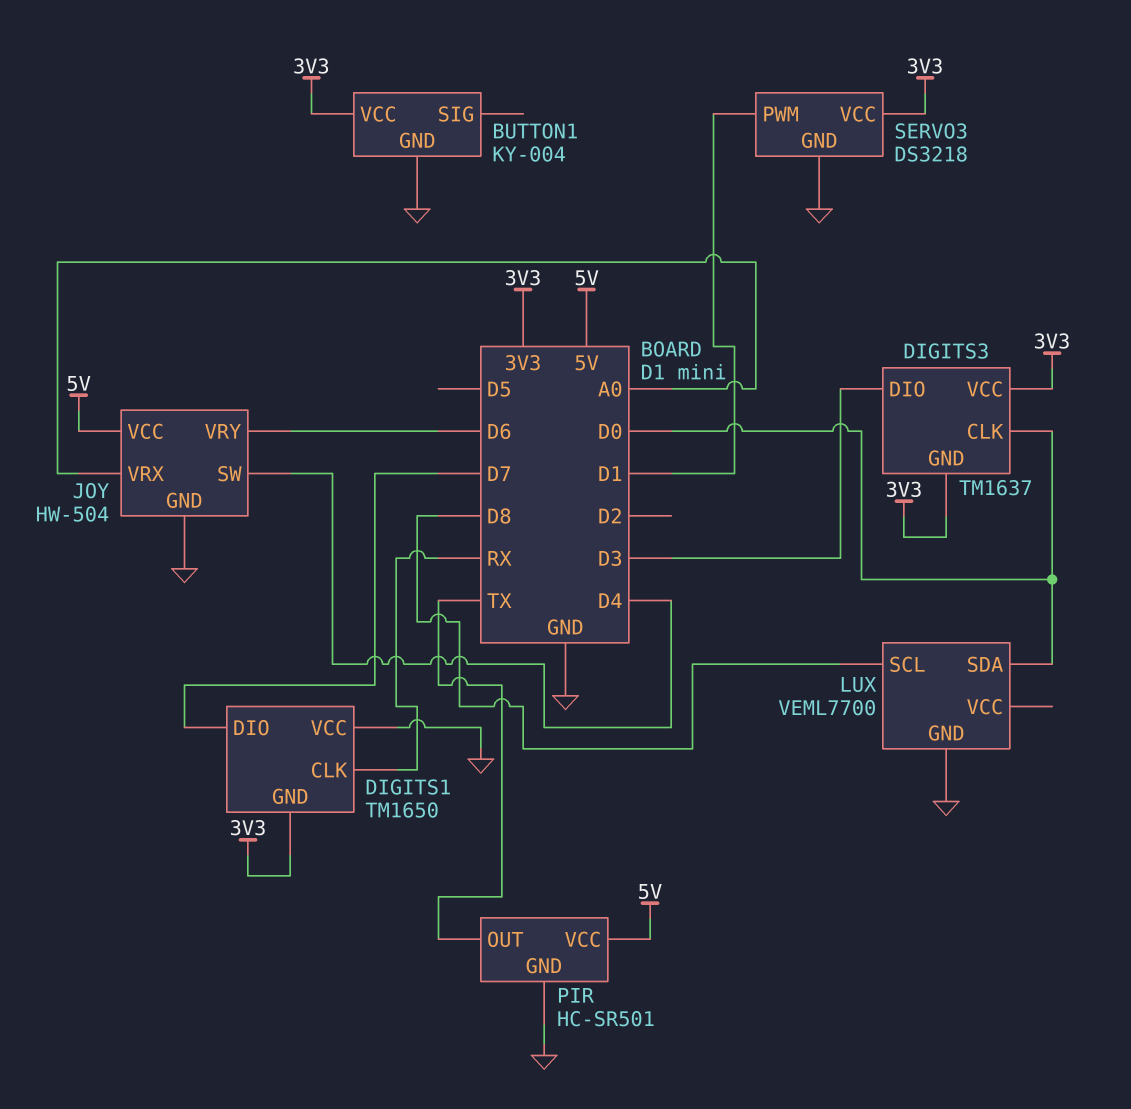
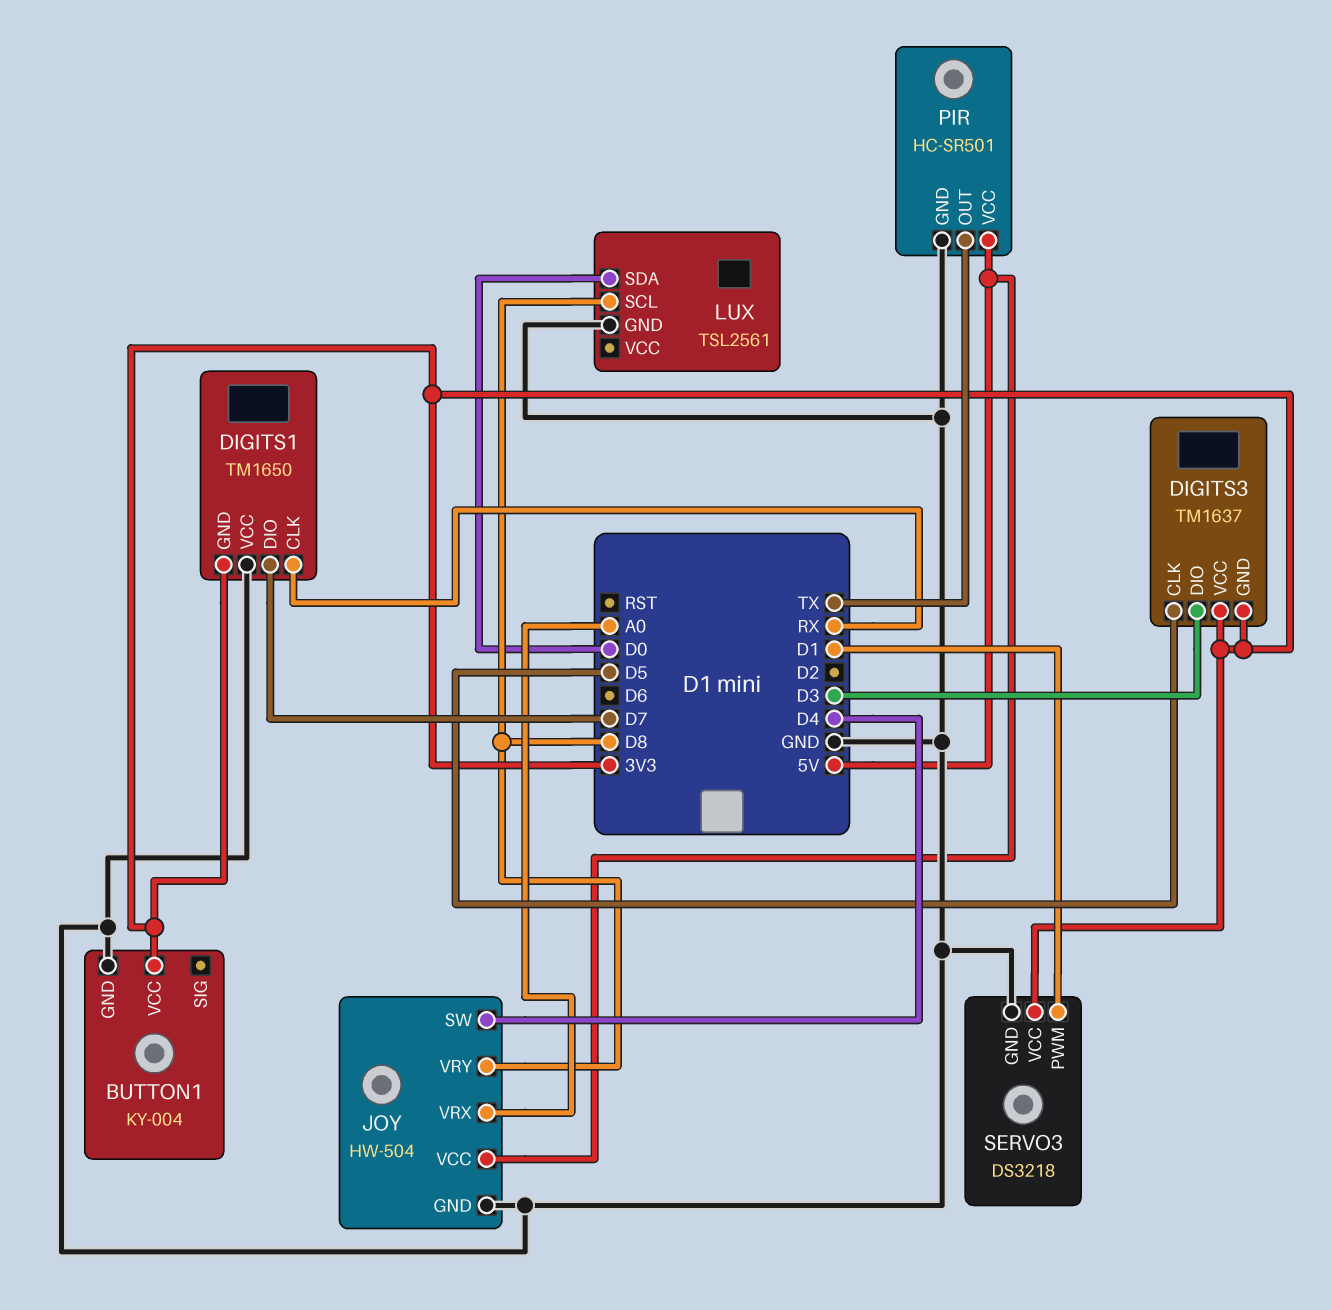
DIGITS3 pin CLK: D0 -> D5
JOY pin VRY: D6 -> D8
LUX: VEML7700 -> TSL2561

